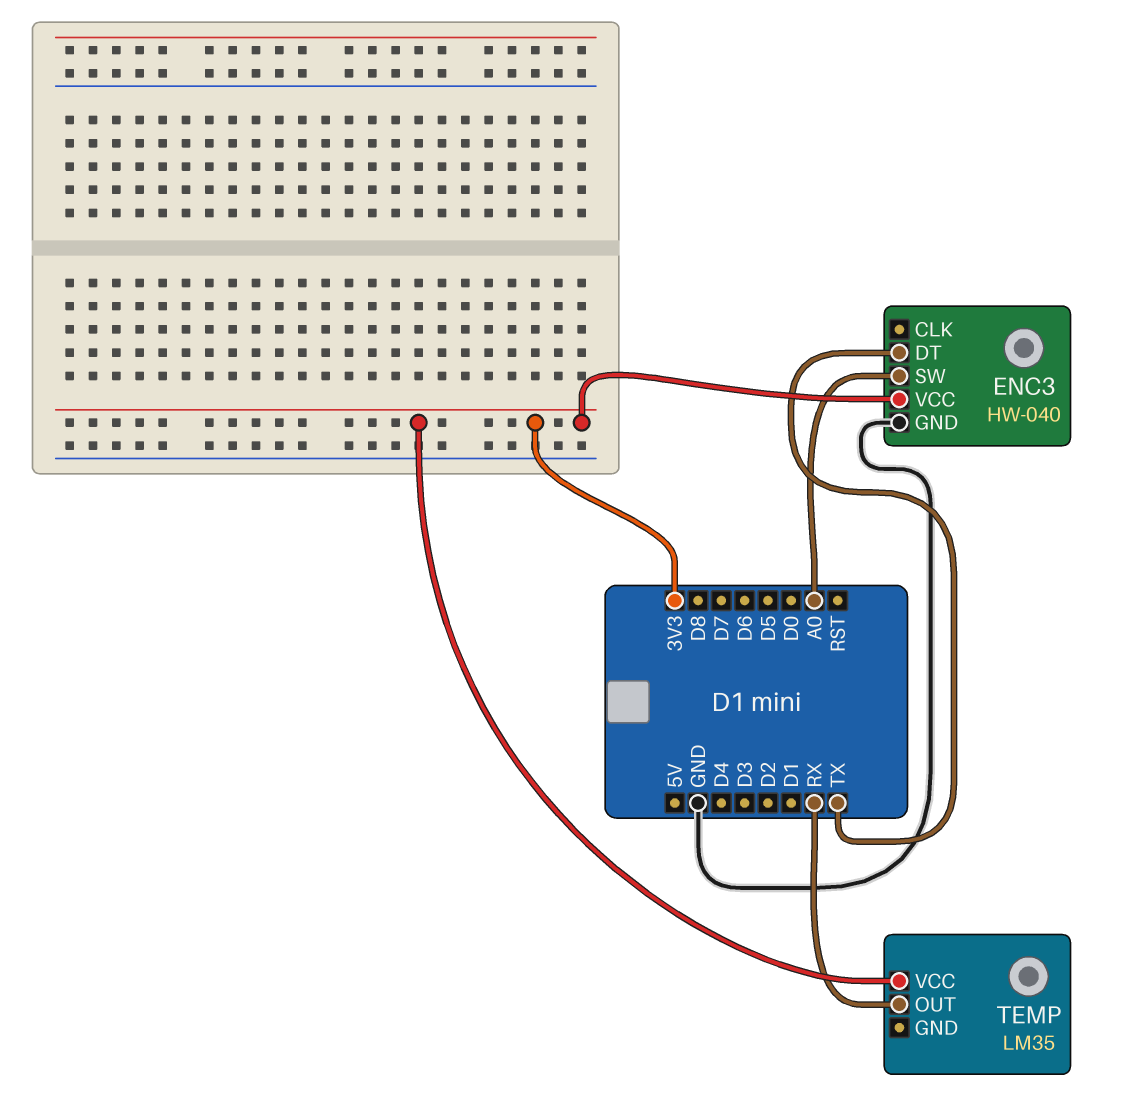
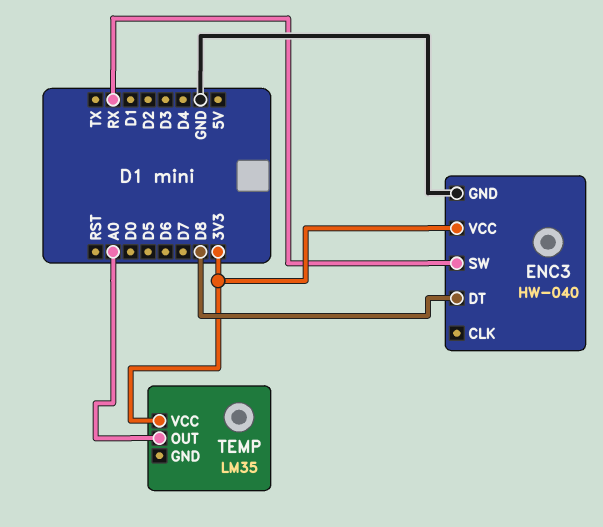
ENC3 pin DT: TX -> D8
ENC3 pin SW: A0 -> RX
TEMP pin OUT: RX -> A0

